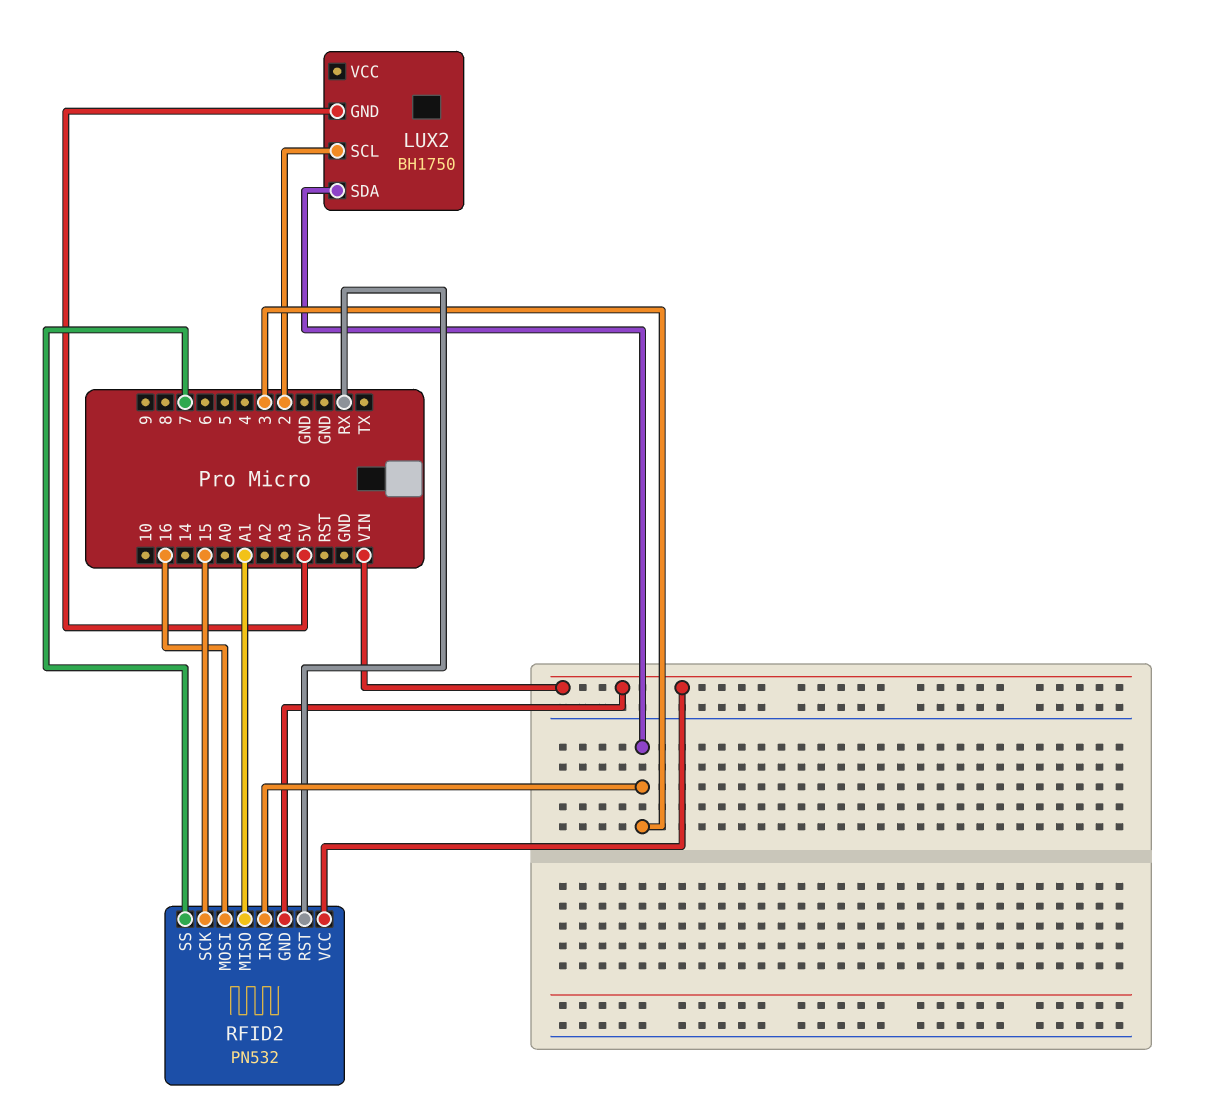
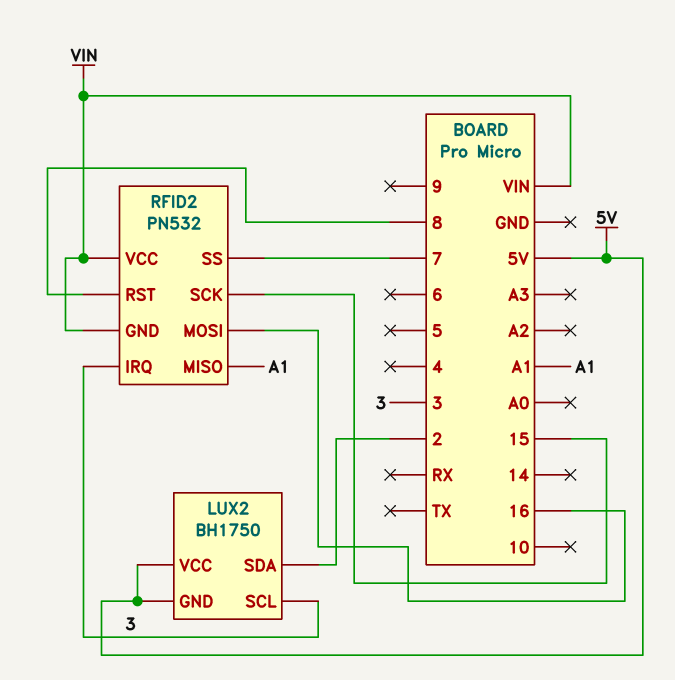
LUX2 pin SCL: 2 -> 3
LUX2 pin SDA: 3 -> 2
LUX2 pin VCC: none -> 5V
RFID2 pin RST: RX -> 8

